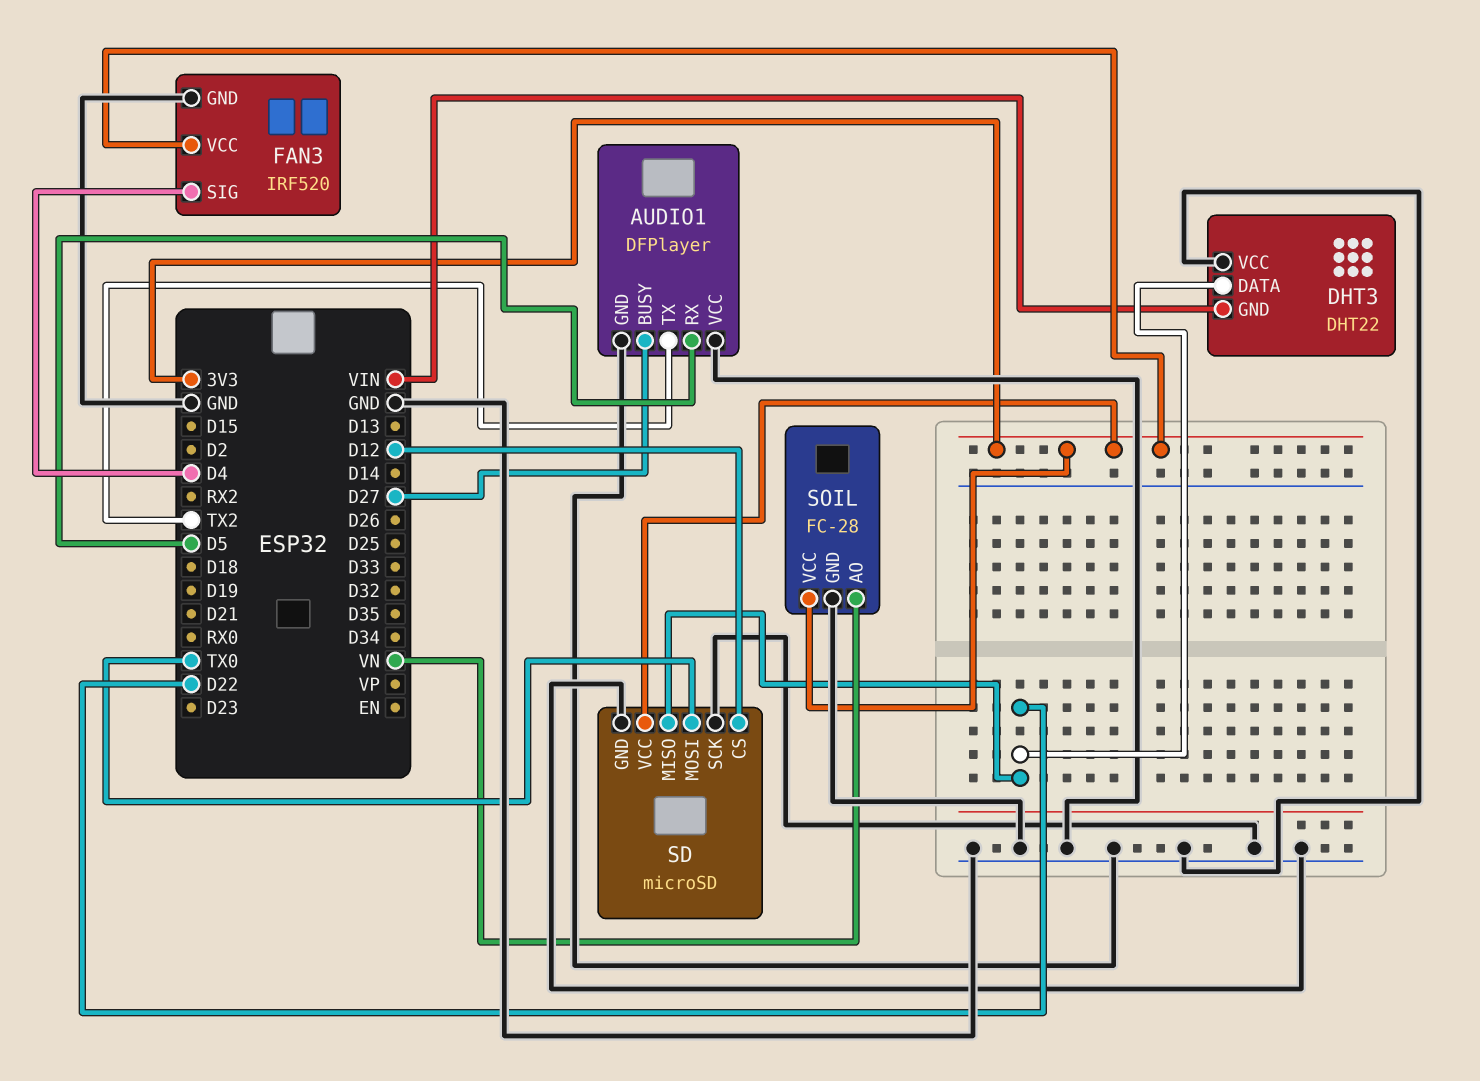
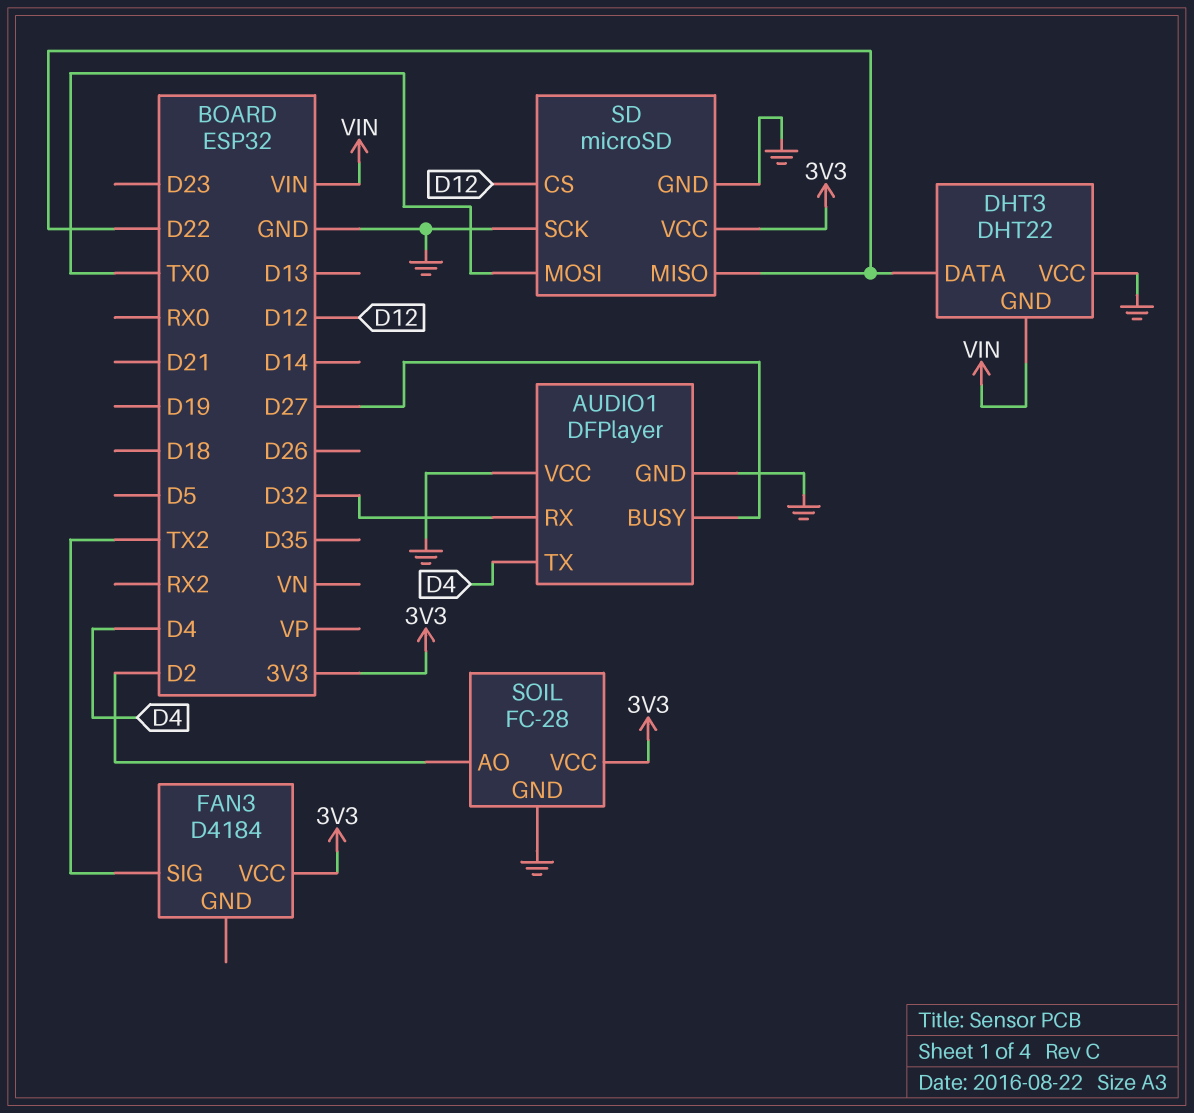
AUDIO1 pin RX: D5 -> D32
AUDIO1 pin TX: TX2 -> D4
FAN3: IRF520 -> D4184
FAN3 pin GND: GND -> none
FAN3 pin SIG: D4 -> TX2
SOIL pin AO: VN -> D2

